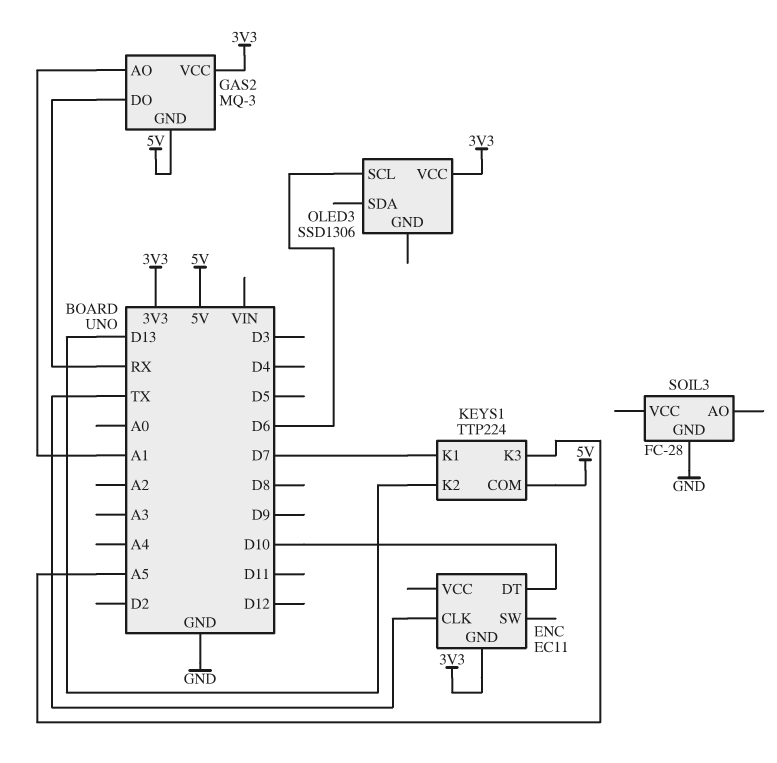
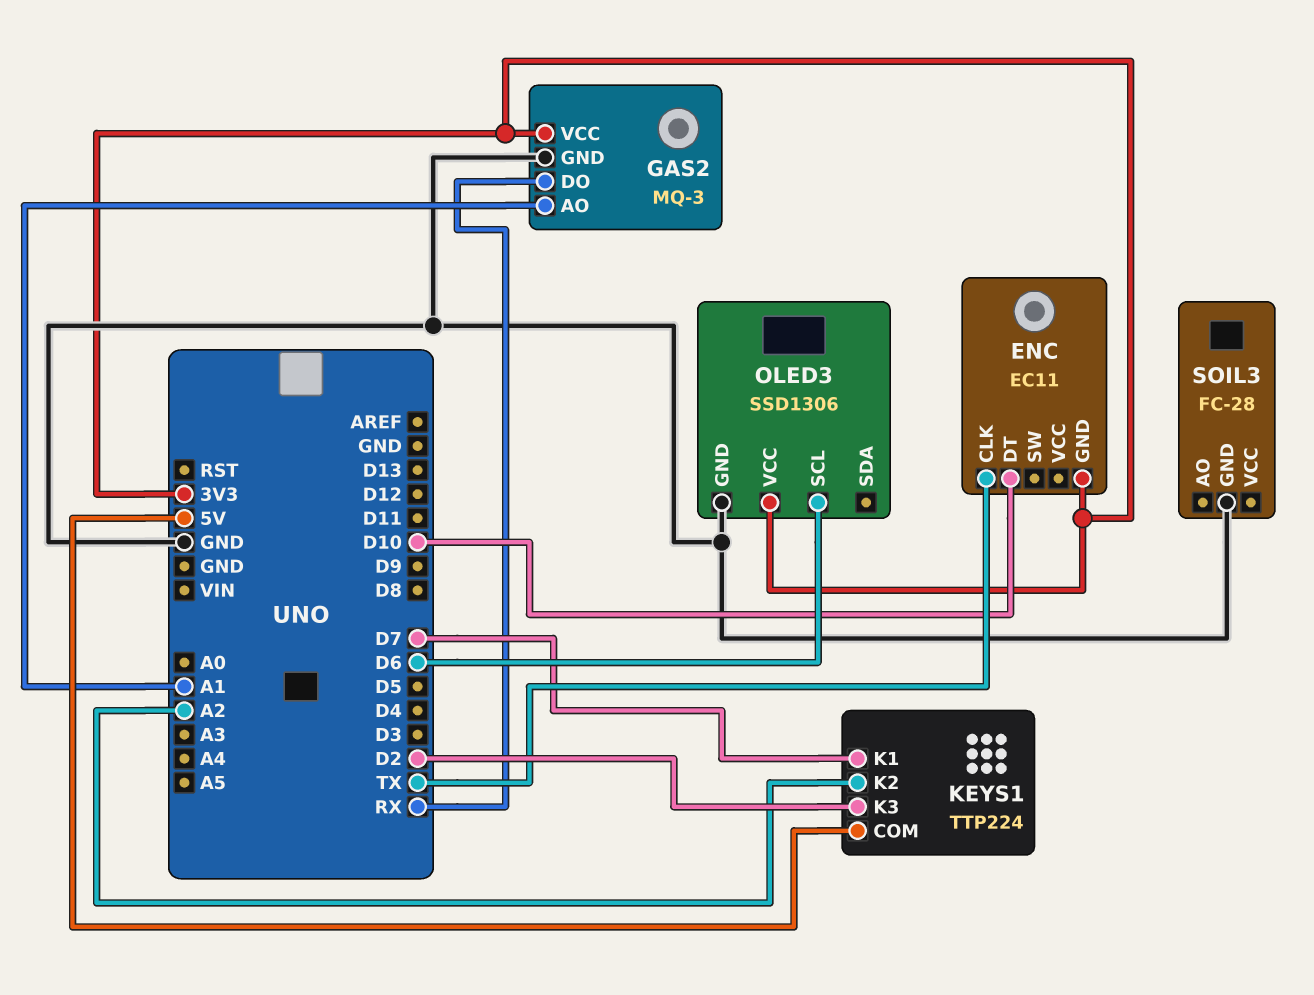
GAS2 pin GND: 5V -> GND
KEYS1 pin K2: D13 -> A2
KEYS1 pin K3: A5 -> D2
OLED3 pin GND: none -> GND

